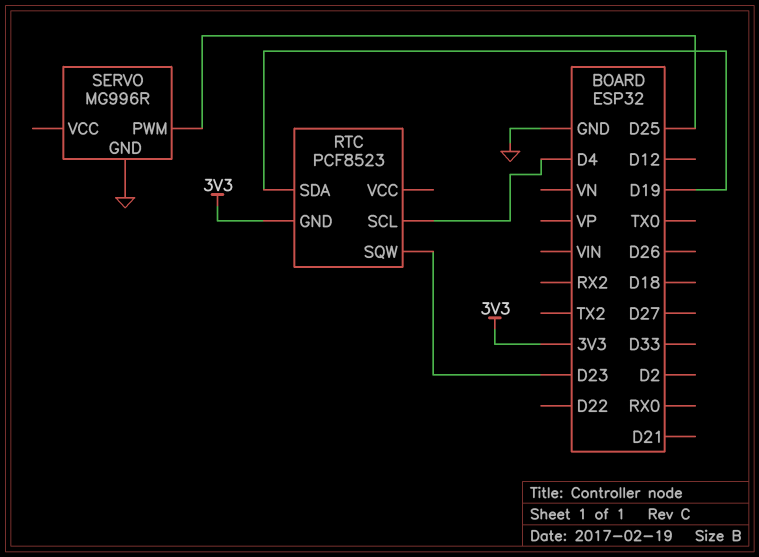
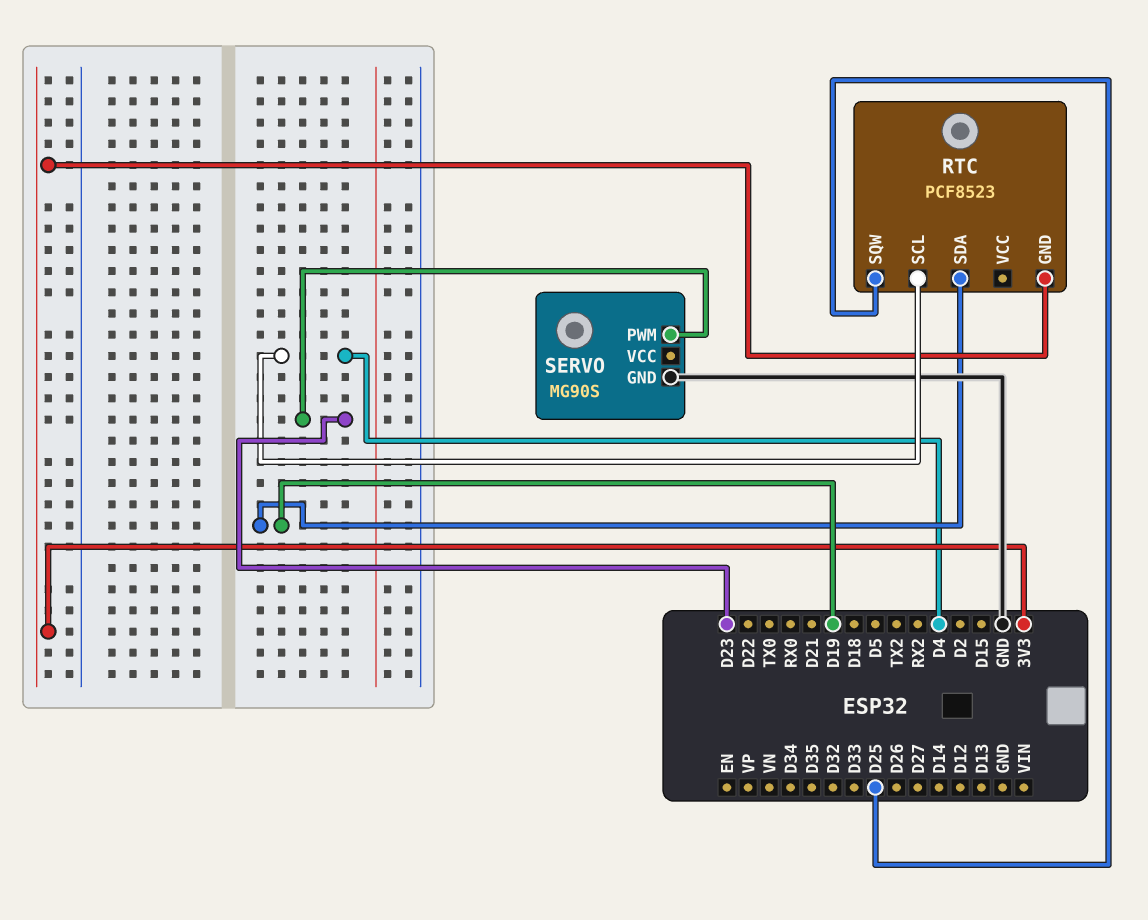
RTC pin SQW: D23 -> D25
SERVO: MG996R -> MG90S
SERVO pin PWM: D25 -> D23

